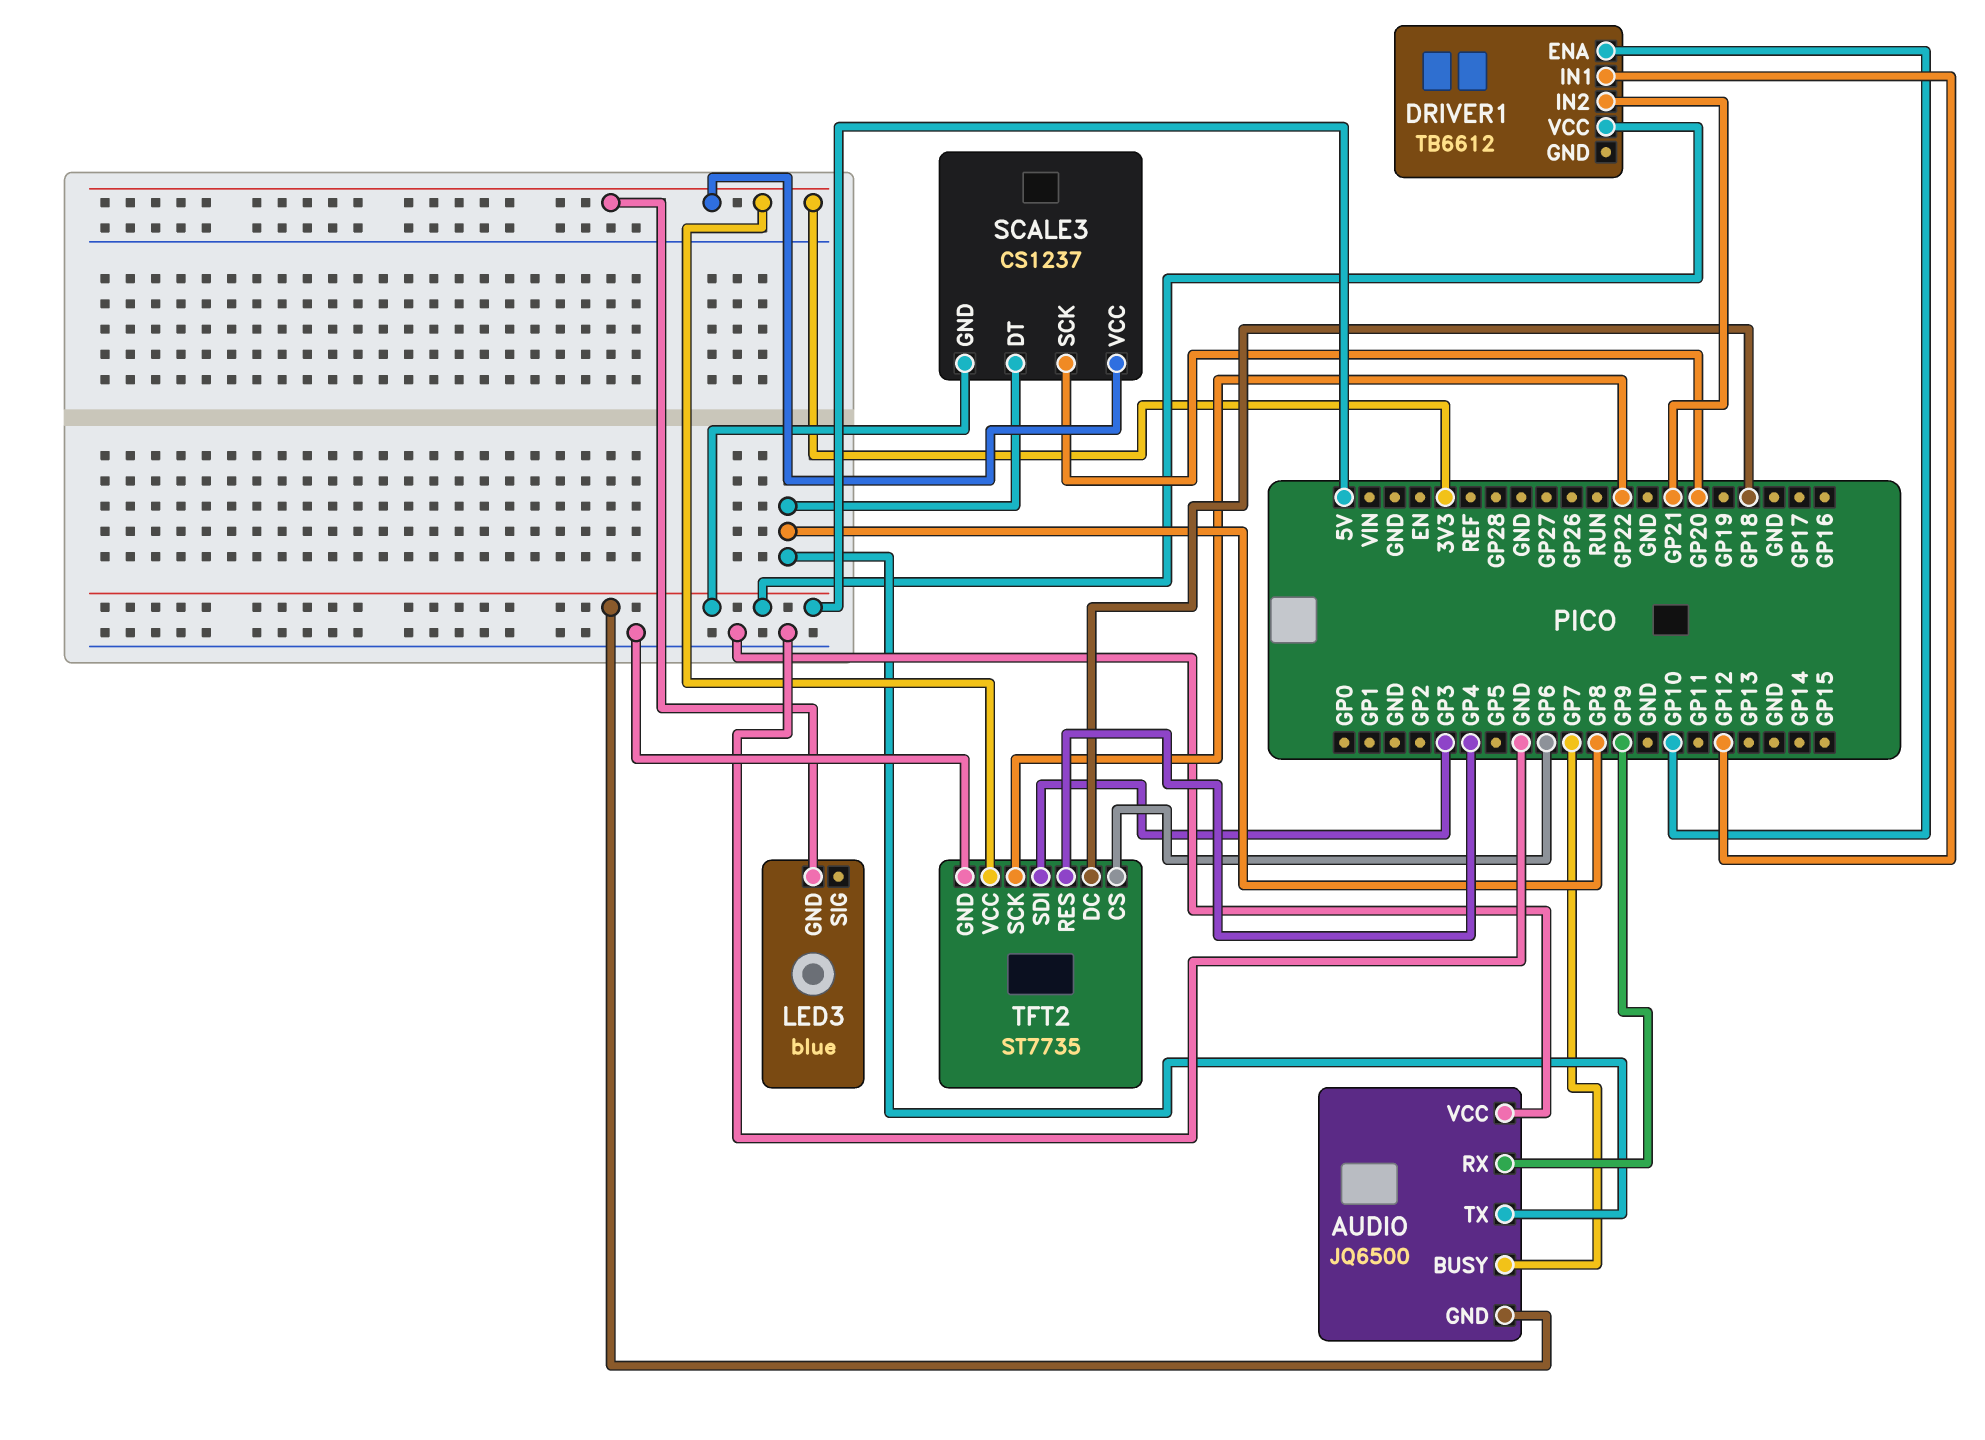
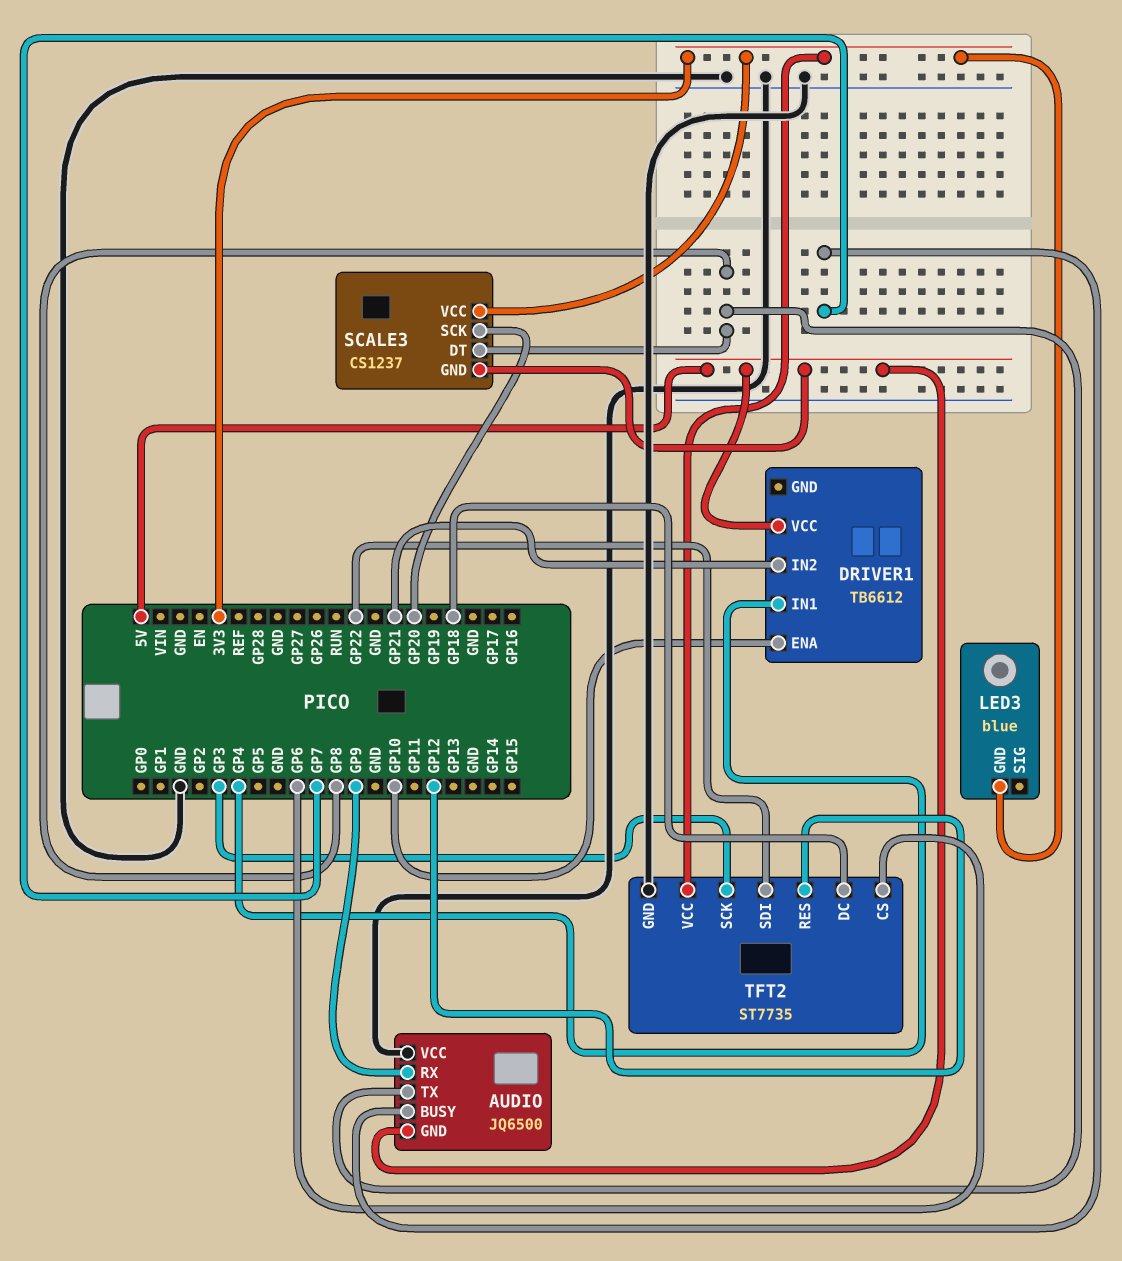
DRIVER1 pin IN1: GP12 -> GP4
TFT2 pin RES: GP4 -> GP12
TFT2 pin SCK: GP22 -> GP3
TFT2 pin SDI: GP3 -> GP22

